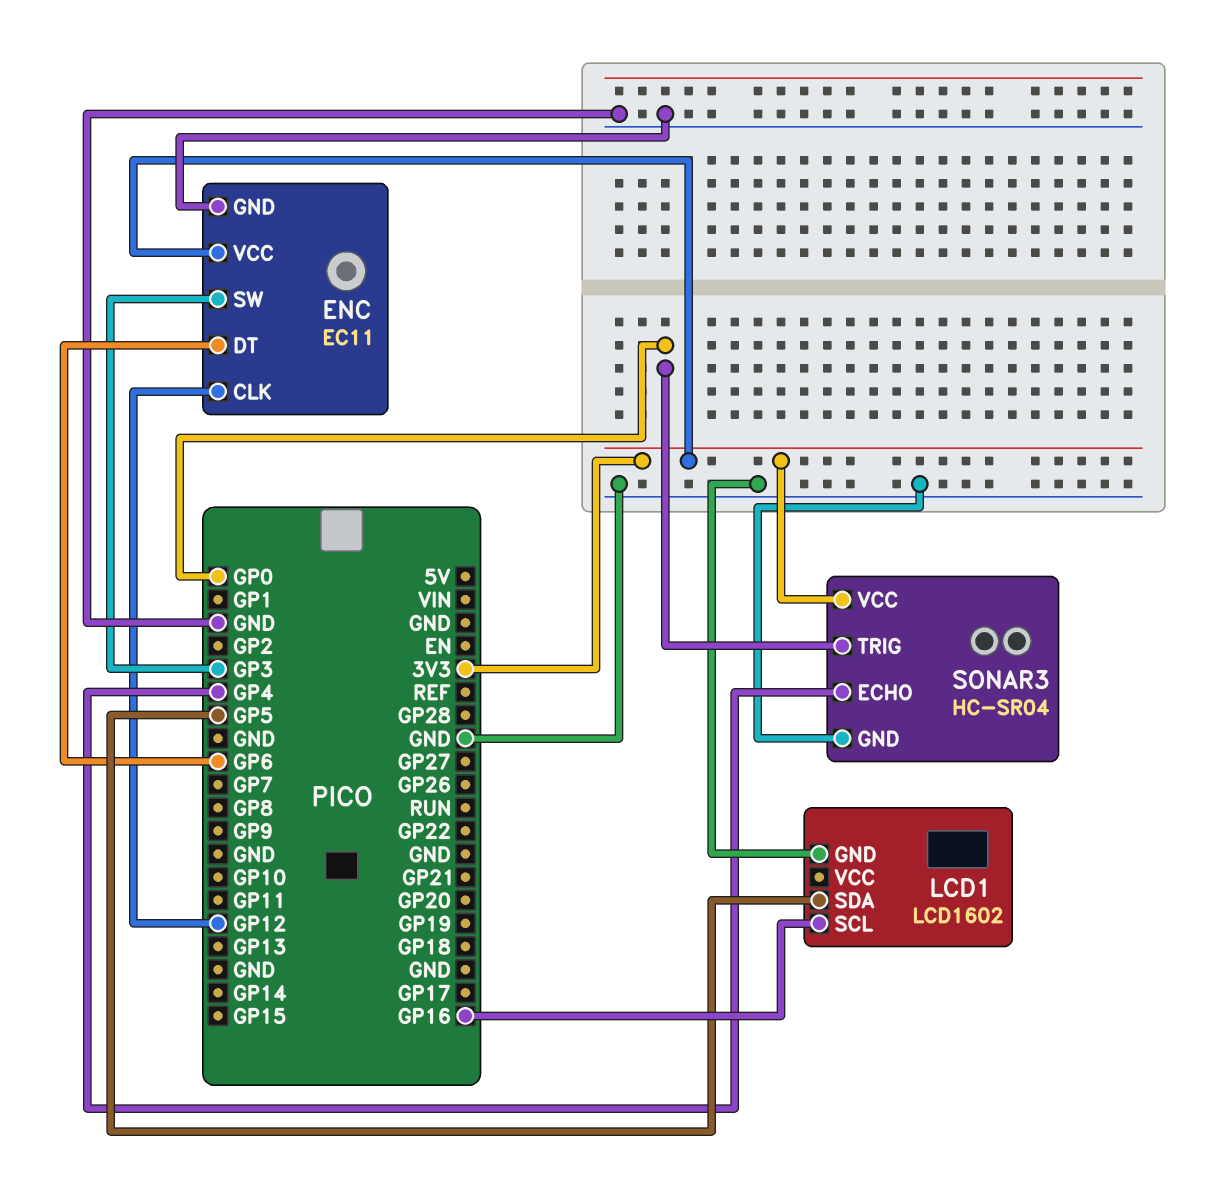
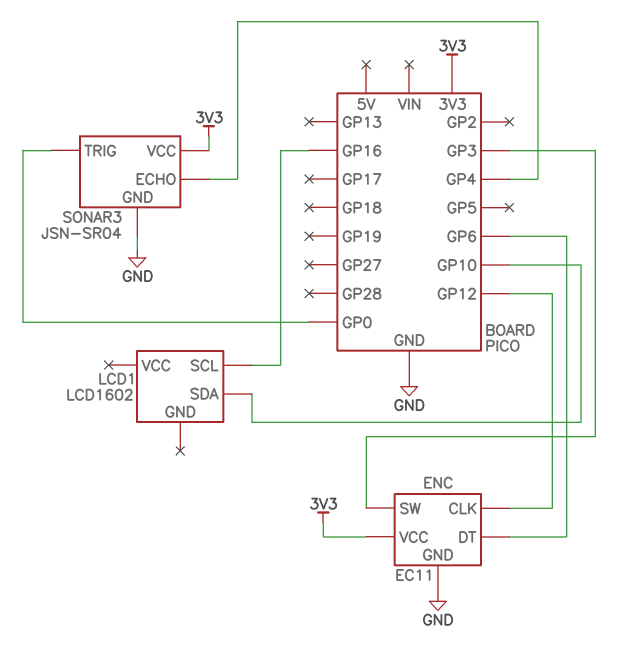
LCD1 pin GND: GND -> none
LCD1 pin SDA: GP5 -> GP10
SONAR3: HC-SR04 -> JSN-SR04

